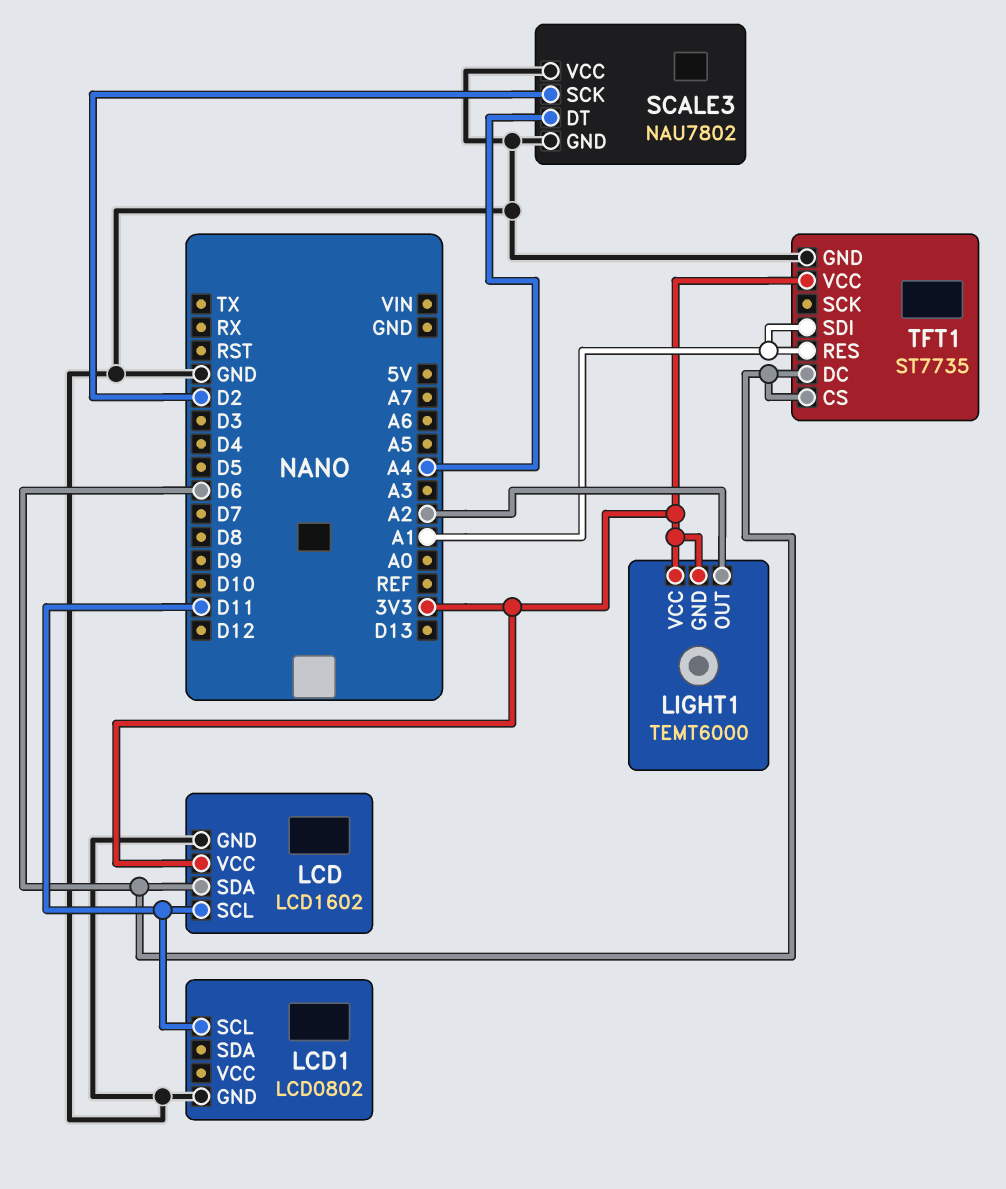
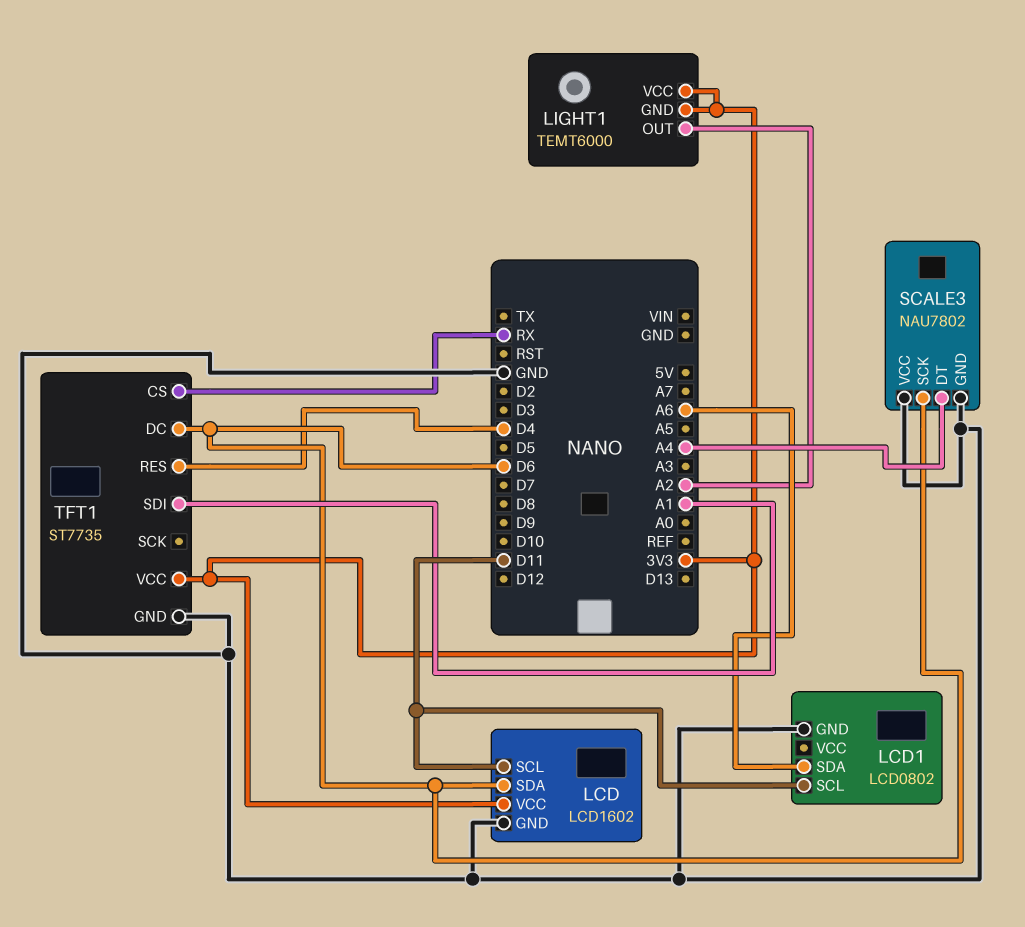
LCD1 pin SDA: none -> A6
SCALE3 pin SCK: D2 -> D6
TFT1 pin CS: D6 -> RX
TFT1 pin RES: A1 -> D4

